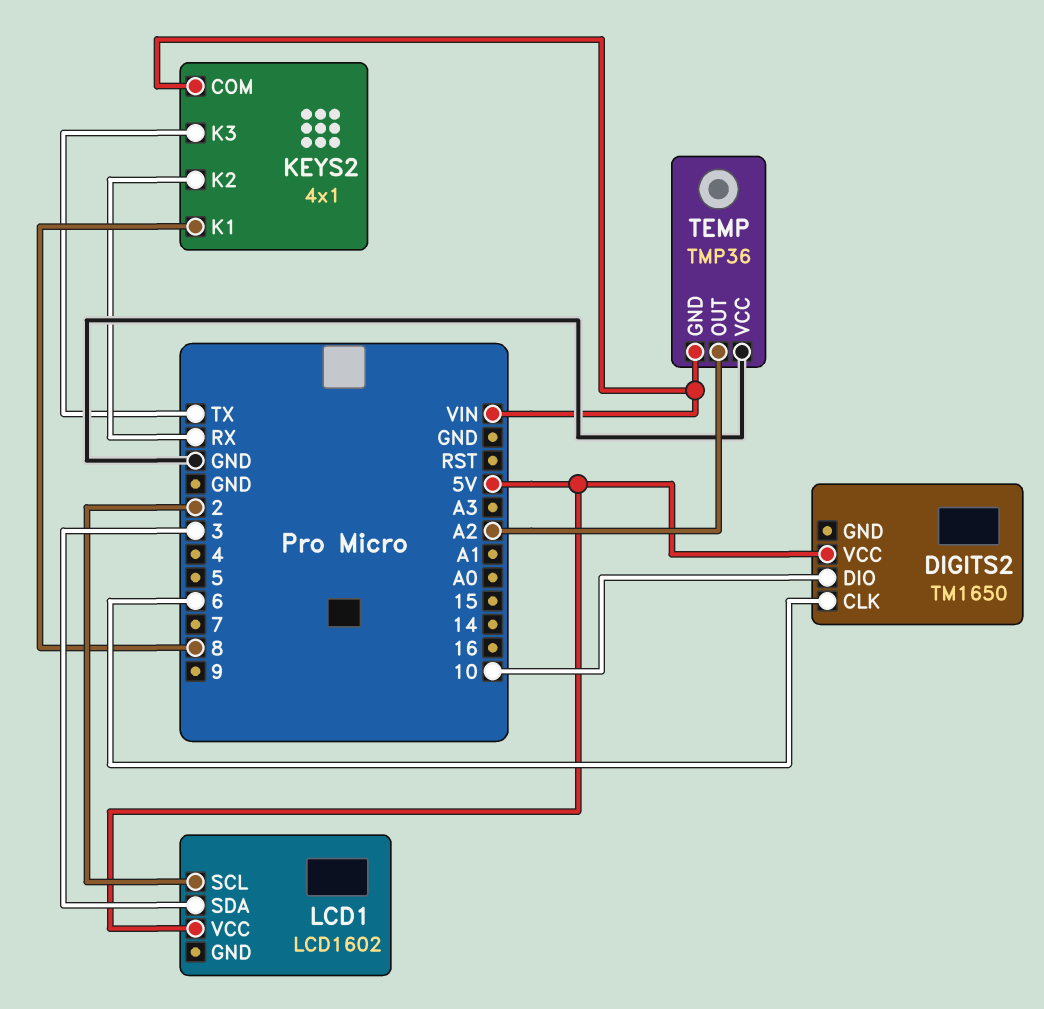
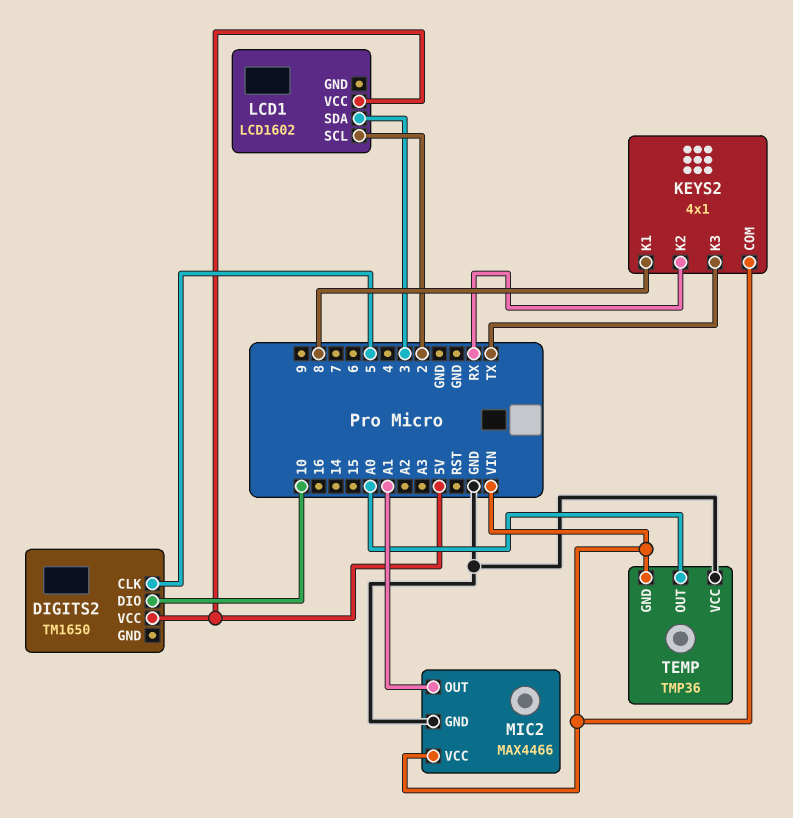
DIGITS2 pin CLK: 6 -> 5
MIC2: none -> MAX4466
MIC2 pin GND: none -> GND
MIC2 pin OUT: none -> A1
MIC2 pin VCC: none -> VIN
TEMP pin OUT: A2 -> A0

